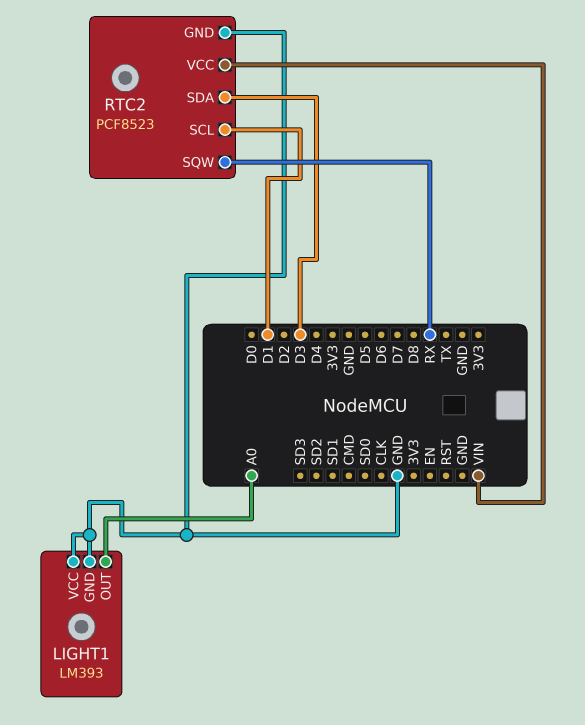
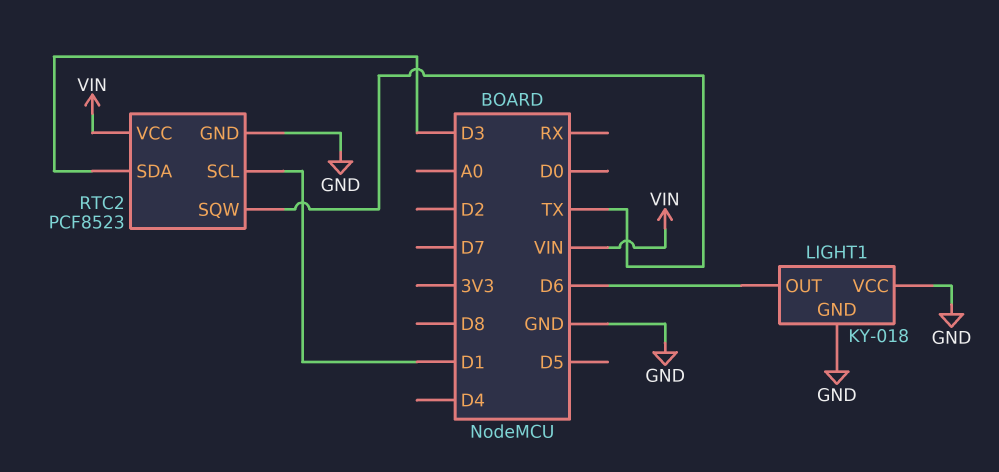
LIGHT1: LM393 -> KY-018
LIGHT1 pin OUT: A0 -> D6
RTC2 pin SQW: RX -> TX

